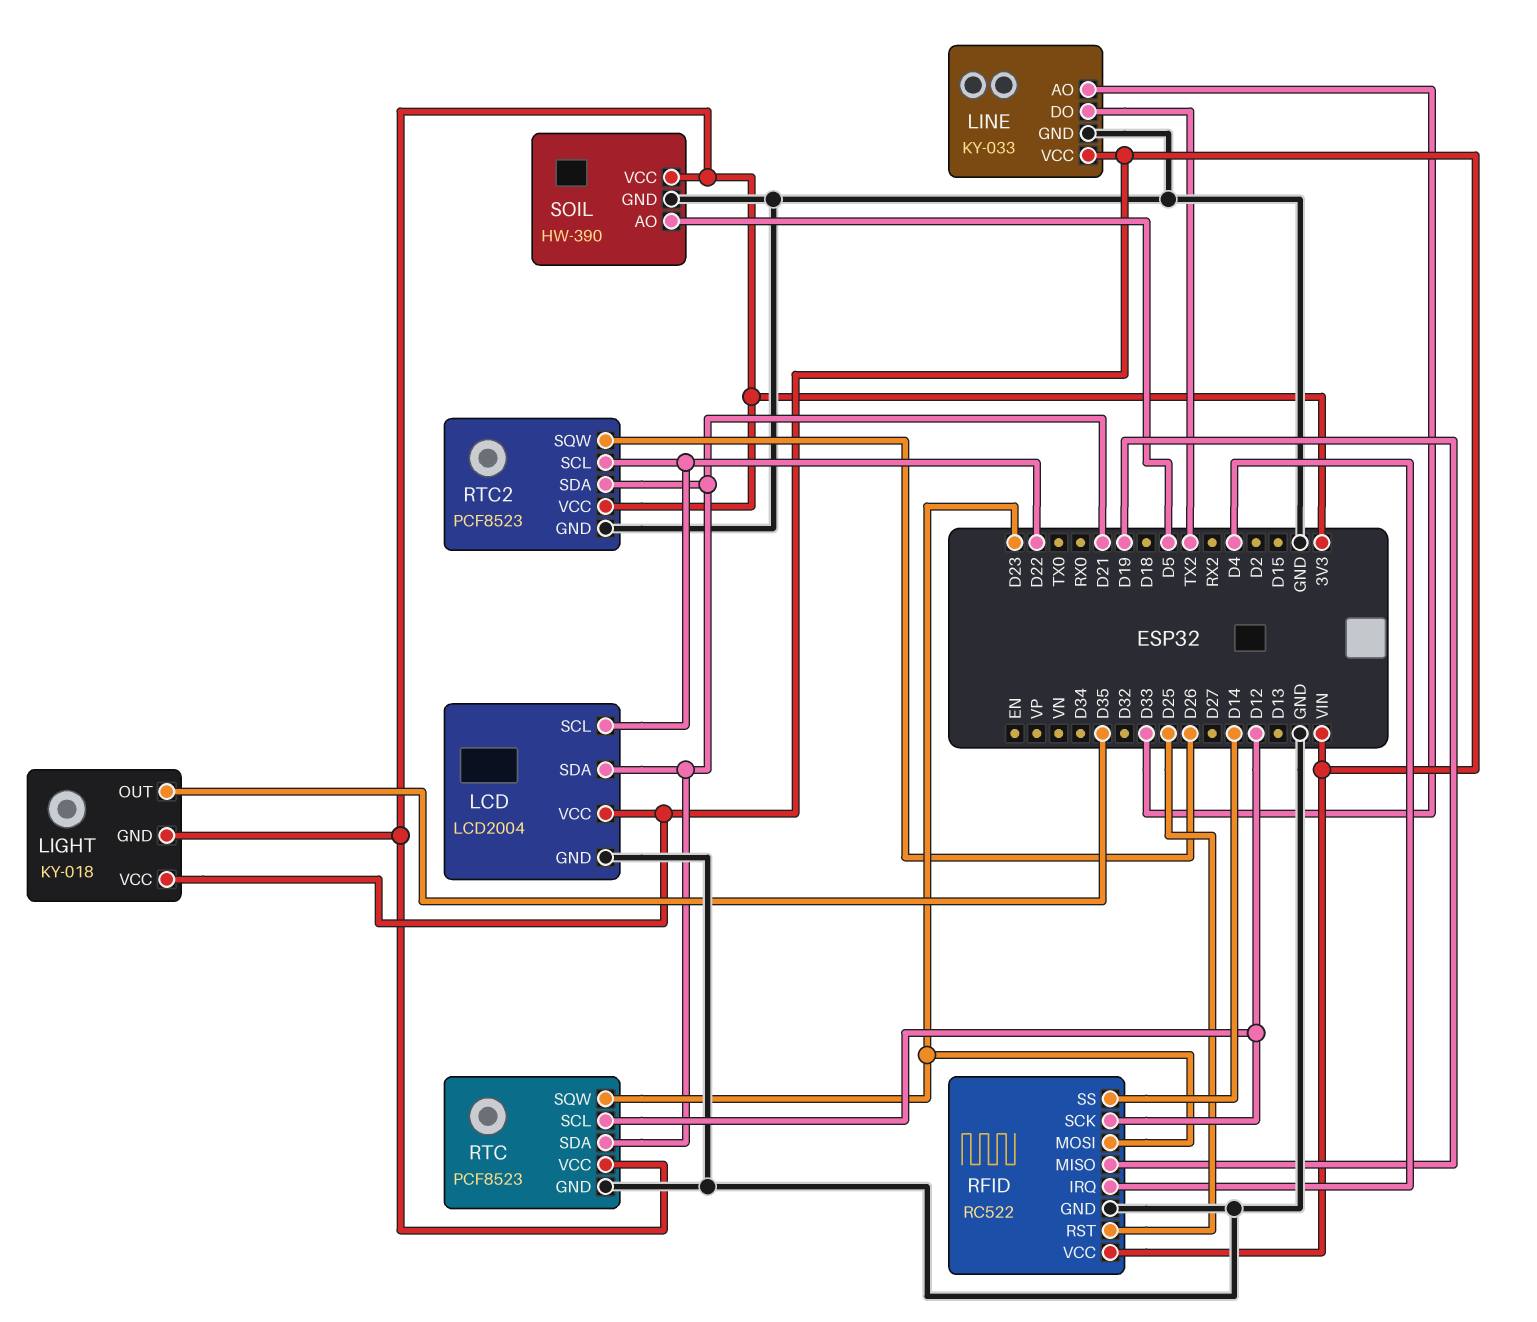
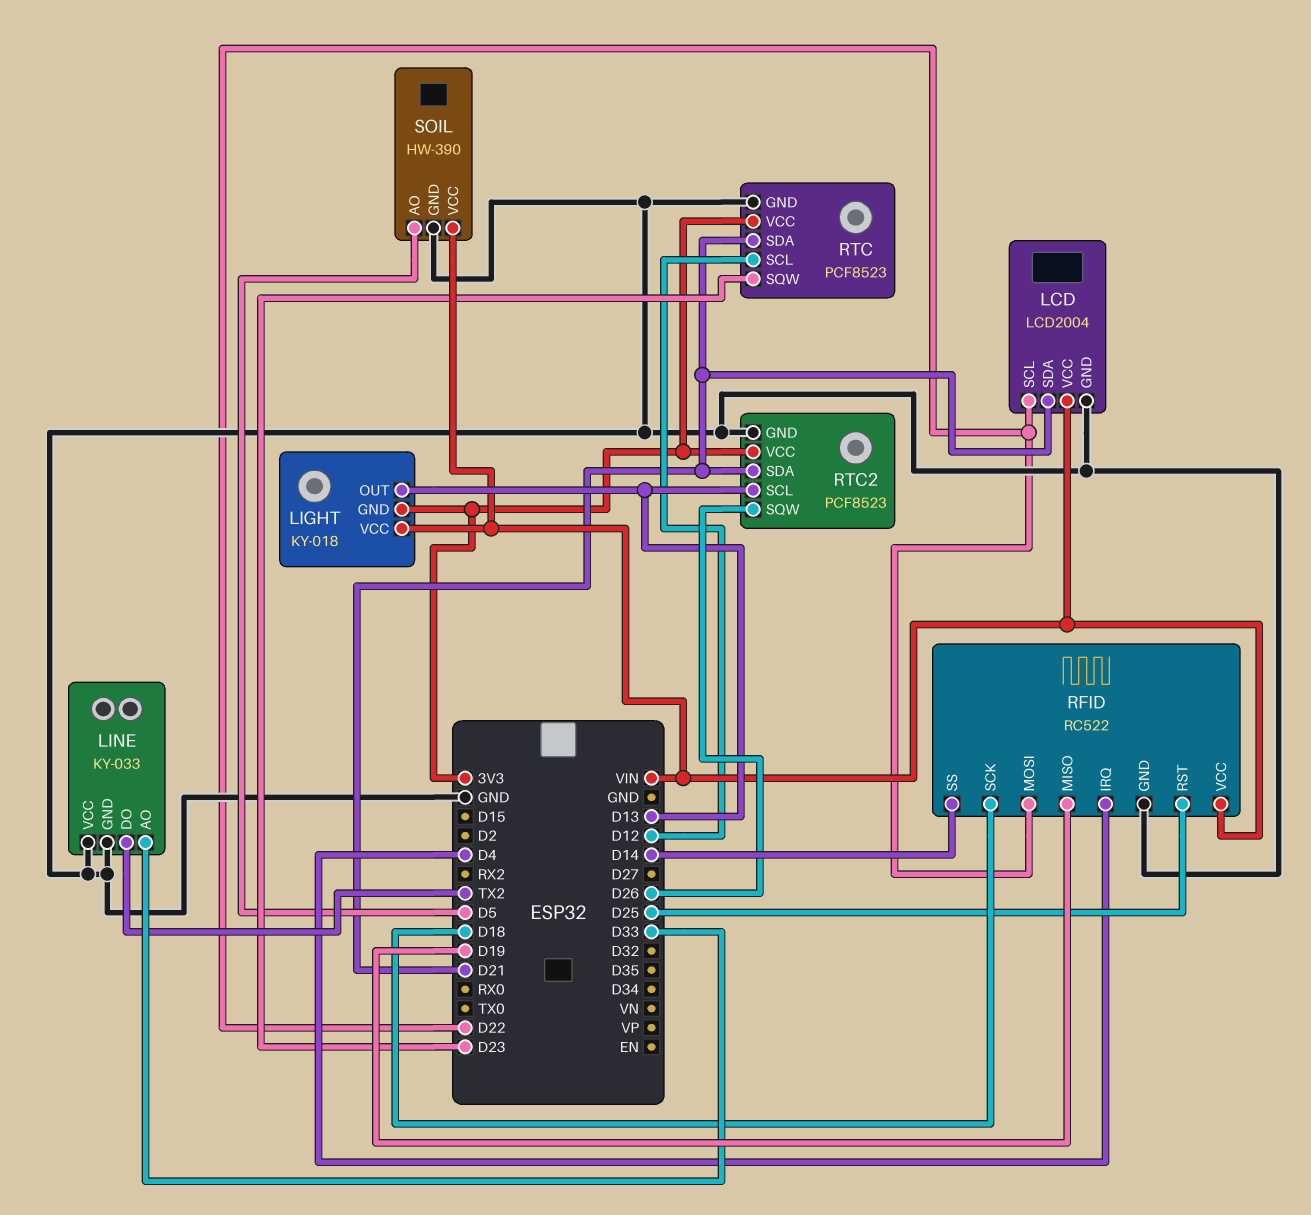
LIGHT pin OUT: D35 -> D13
LINE pin VCC: VIN -> GND
RFID pin MOSI: D23 -> D22
RFID pin SCK: D12 -> D18
RTC2 pin SCL: D22 -> D13
SOIL pin VCC: 3V3 -> VIN

